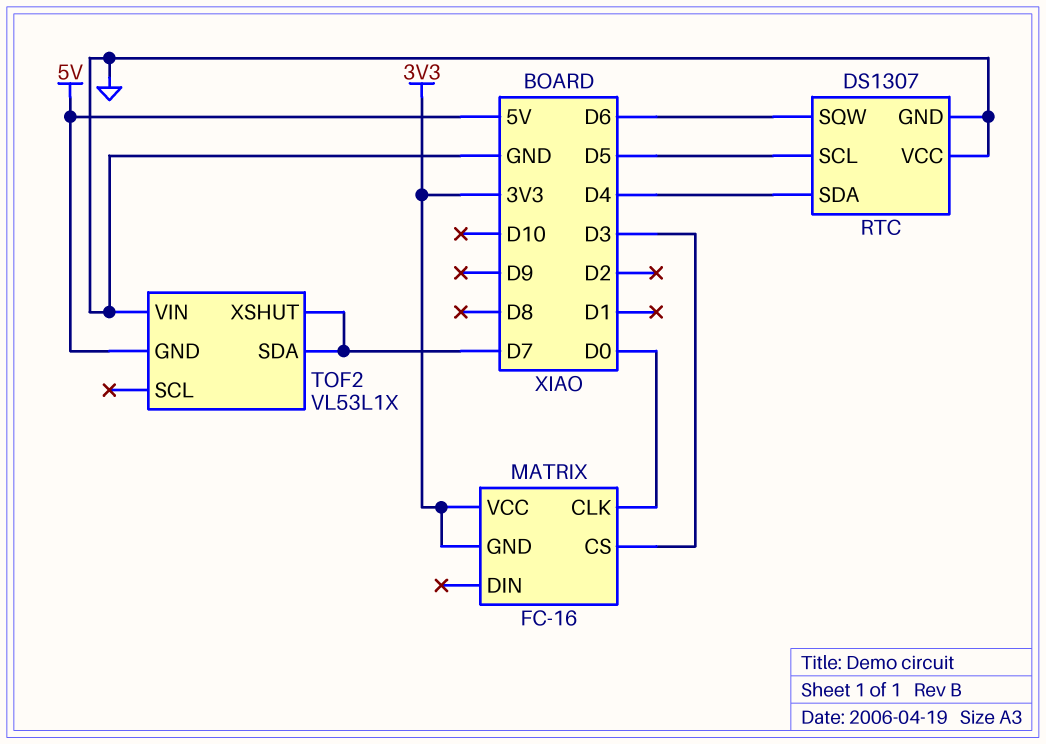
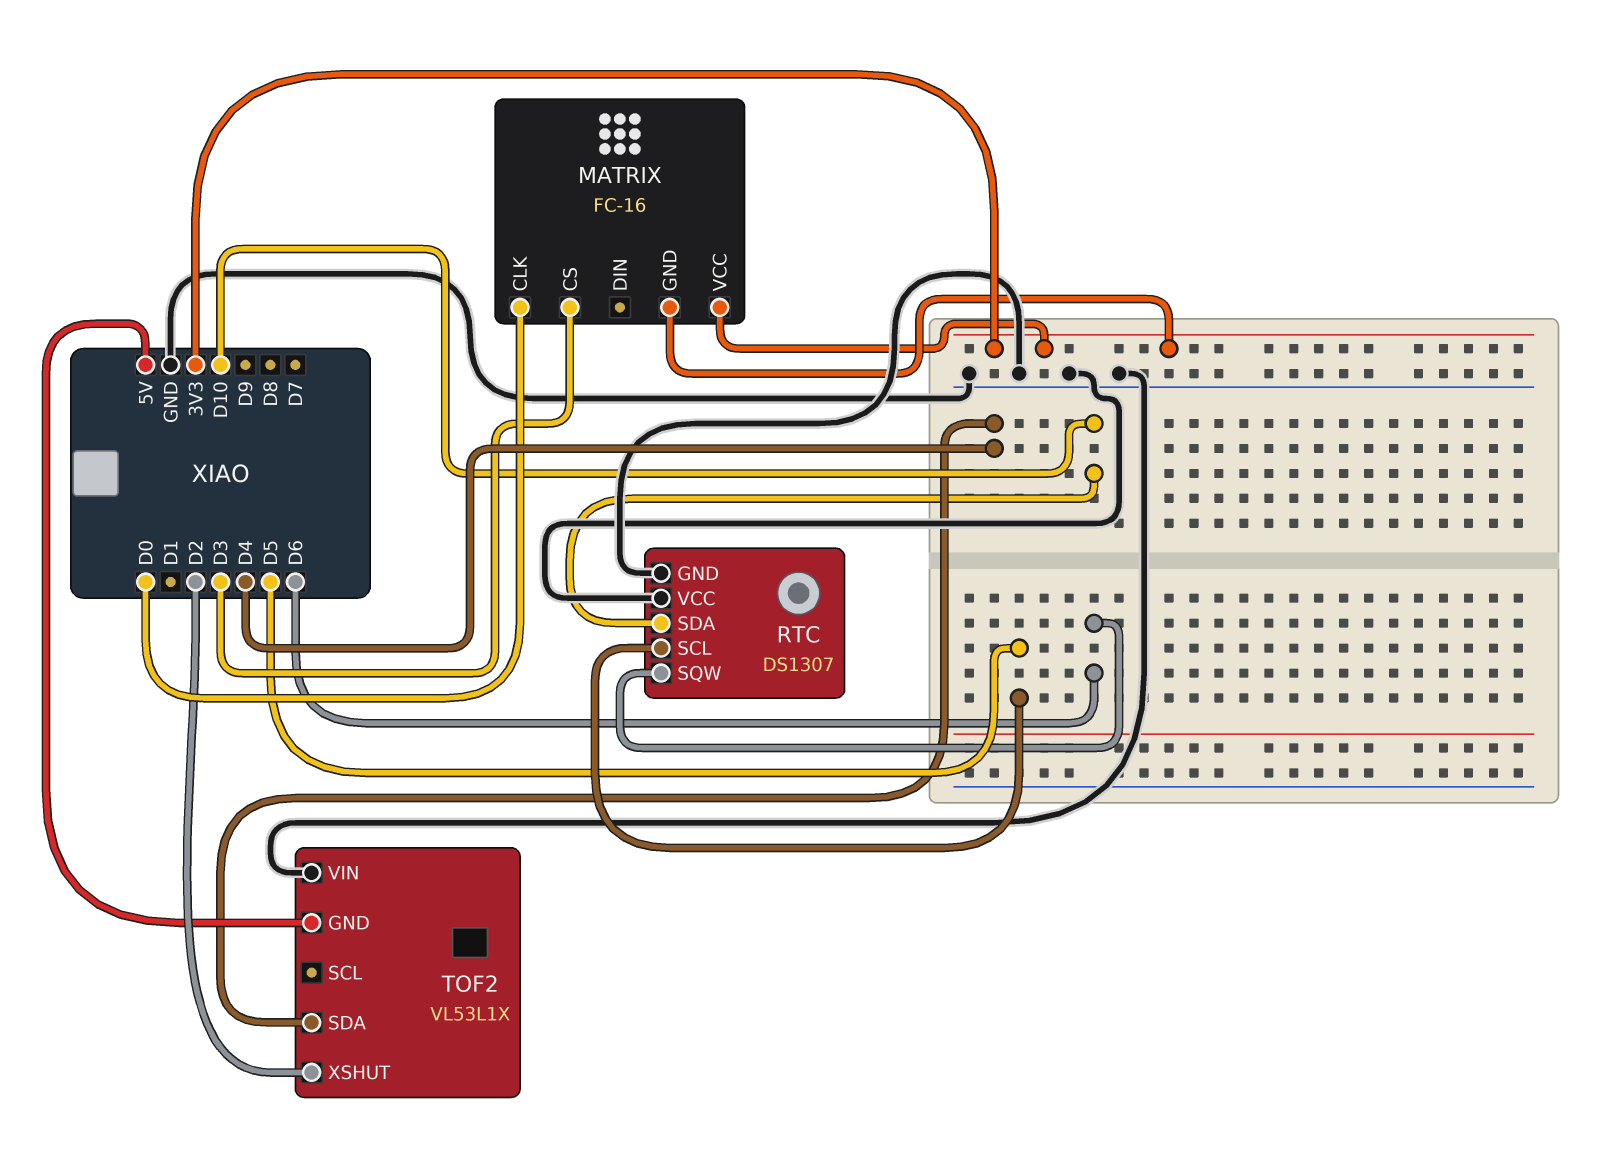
RTC pin SDA: D4 -> D10
TOF2 pin SDA: D7 -> D4
TOF2 pin XSHUT: D7 -> D2

